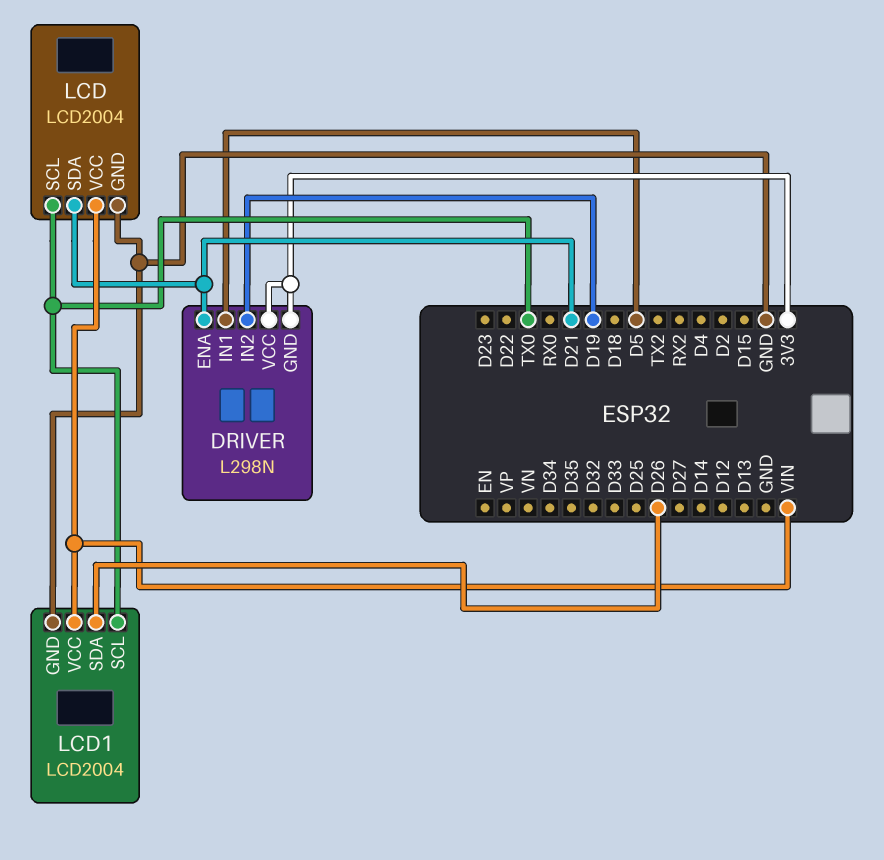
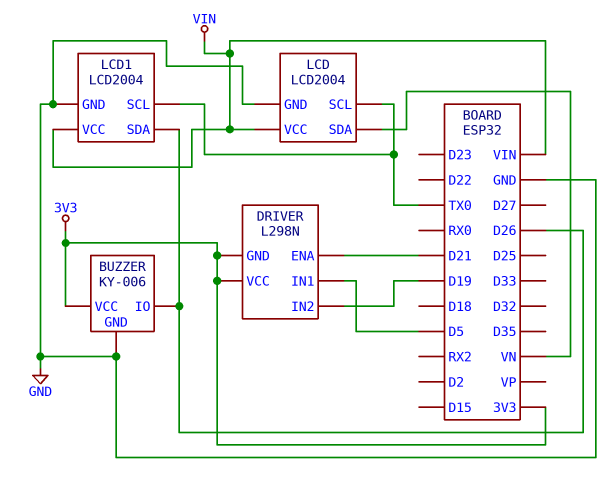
BUZZER: none -> KY-006
BUZZER pin GND: none -> GND
BUZZER pin IO: none -> D26
BUZZER pin VCC: none -> 3V3
LCD pin SDA: D21 -> VN

